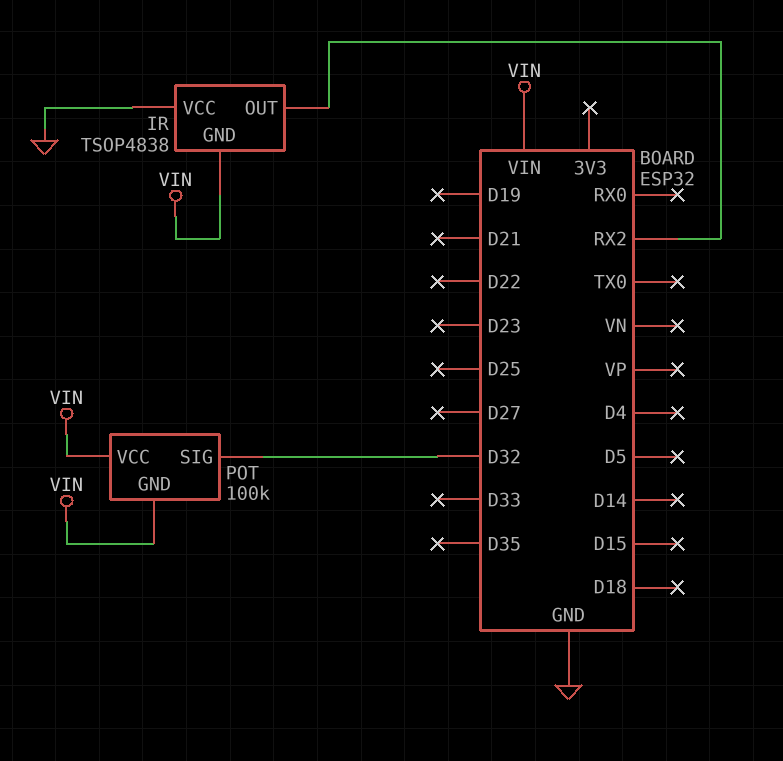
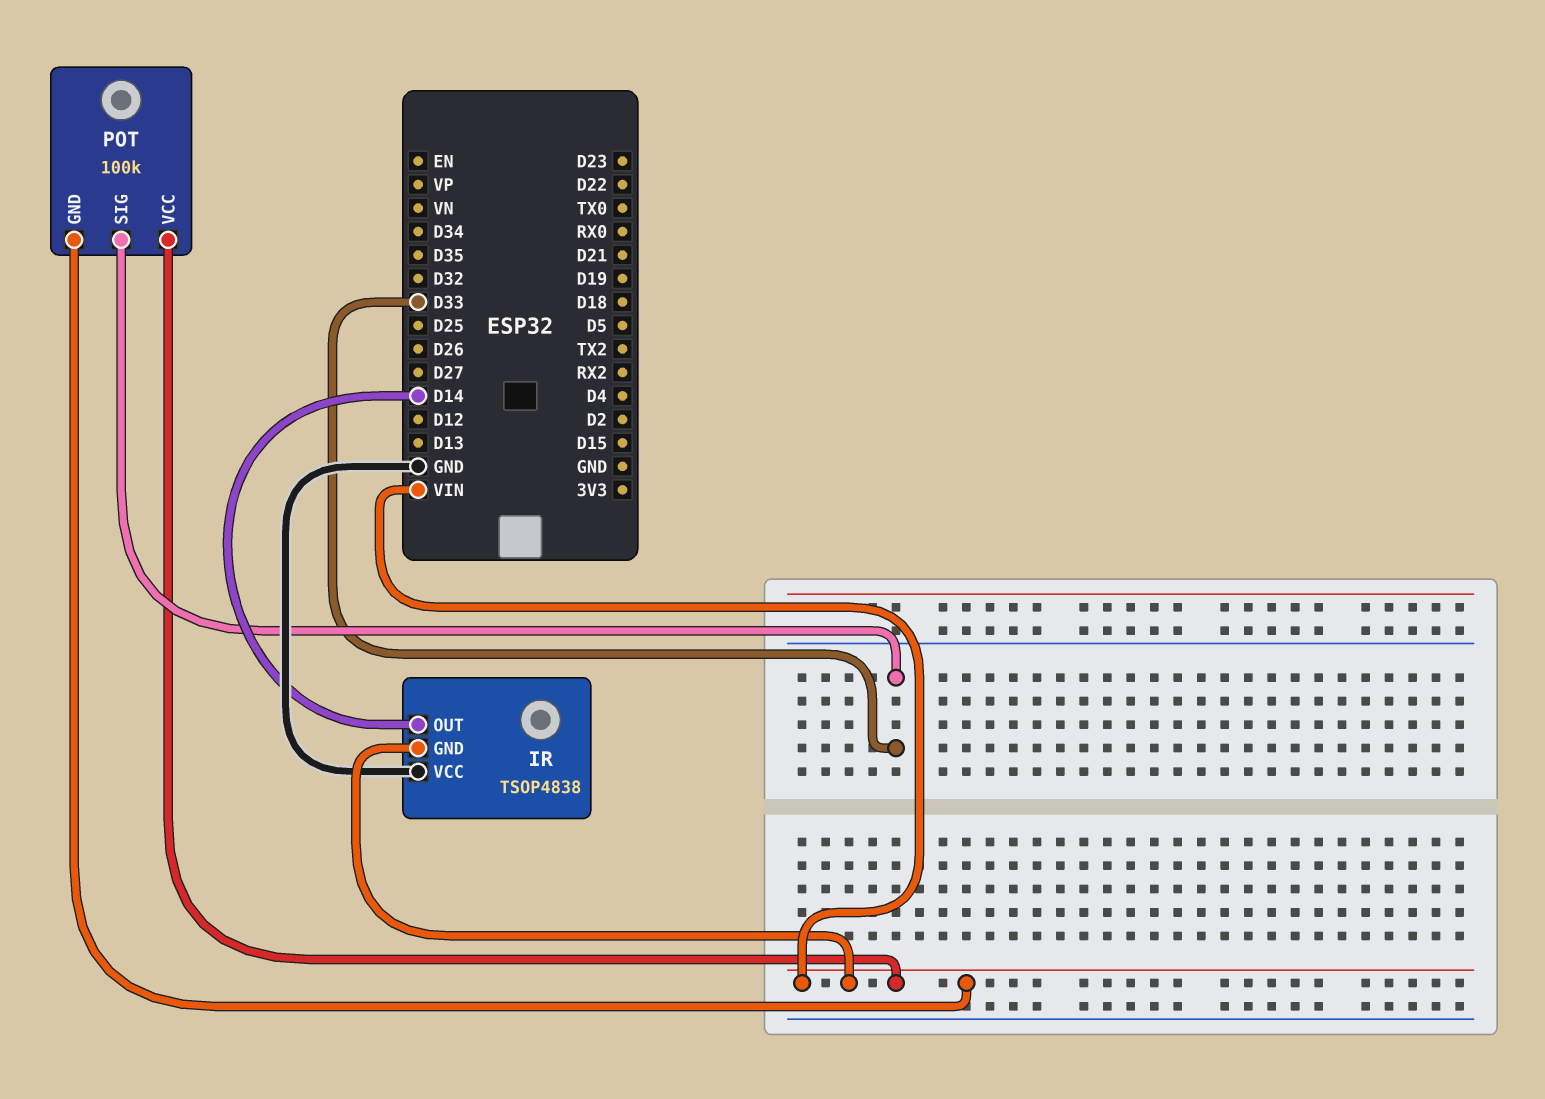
IR pin OUT: RX2 -> D14
POT pin SIG: D32 -> D33

